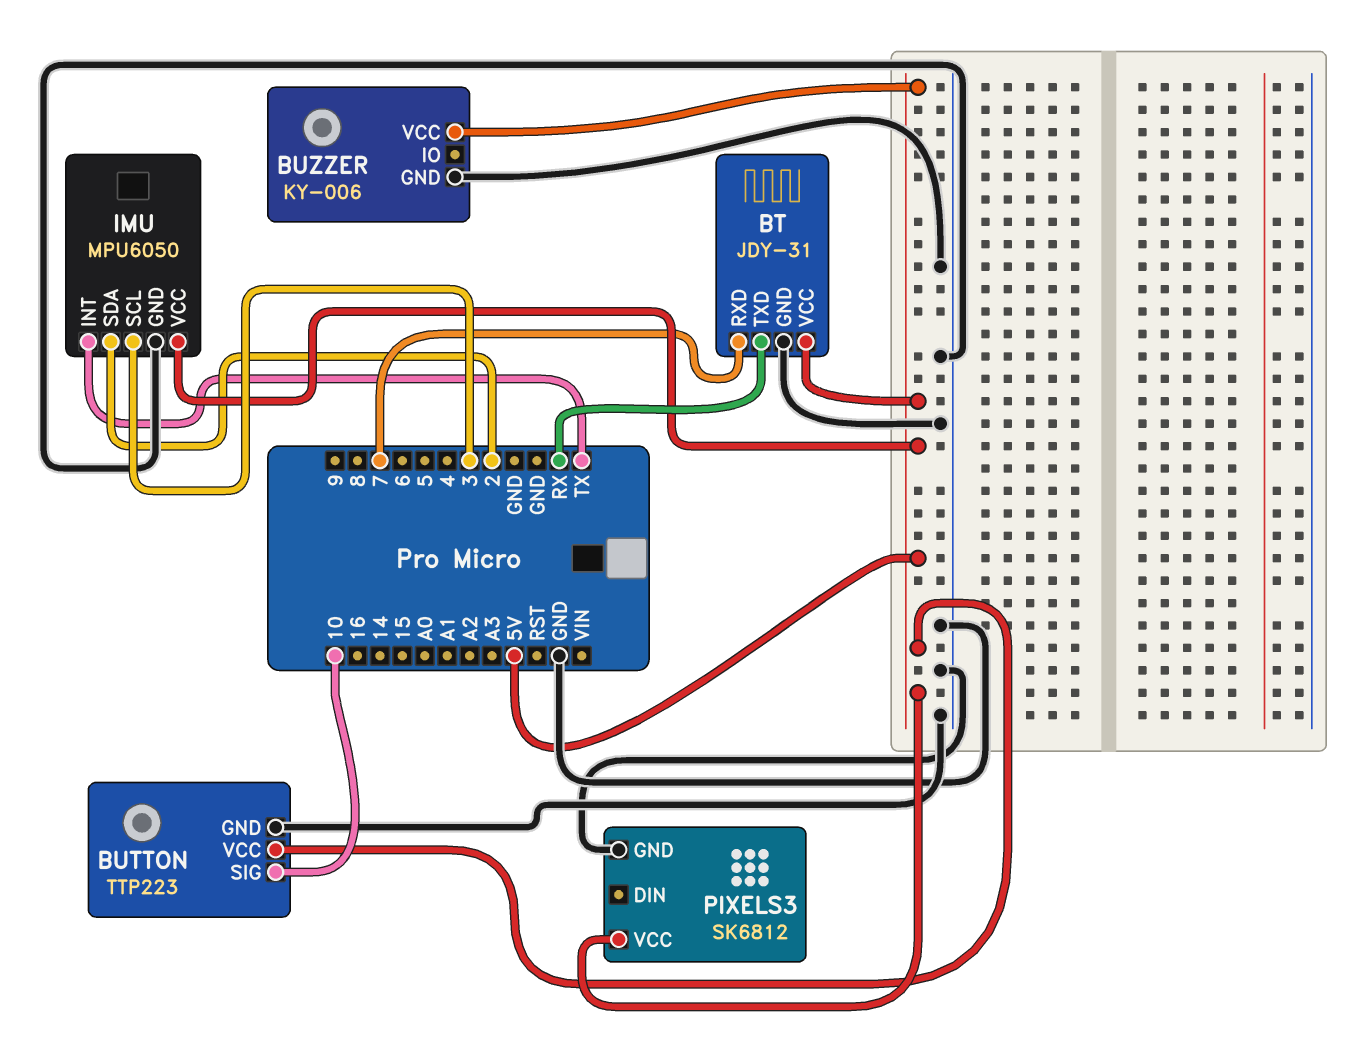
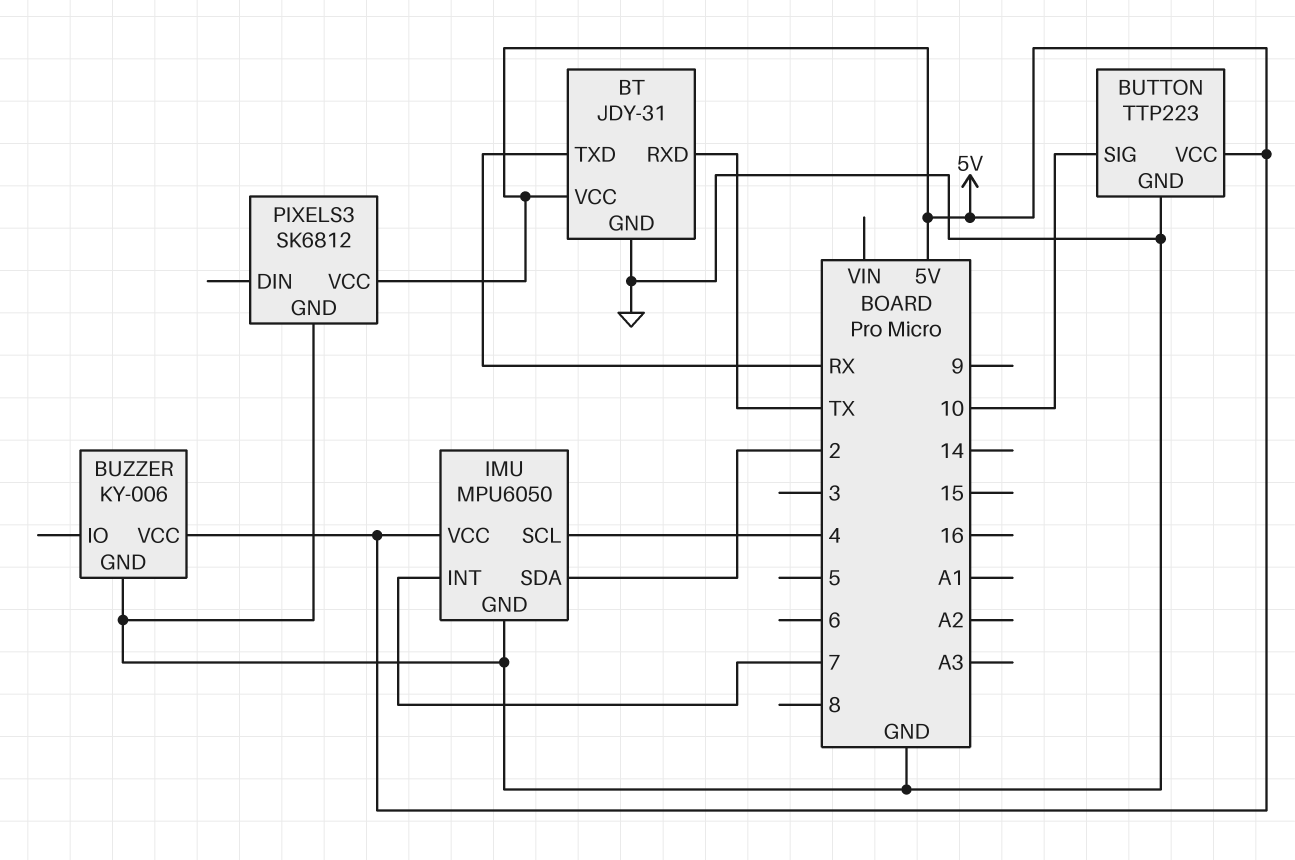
BT pin RXD: 7 -> TX
IMU pin INT: TX -> 7
IMU pin SCL: 3 -> 4

